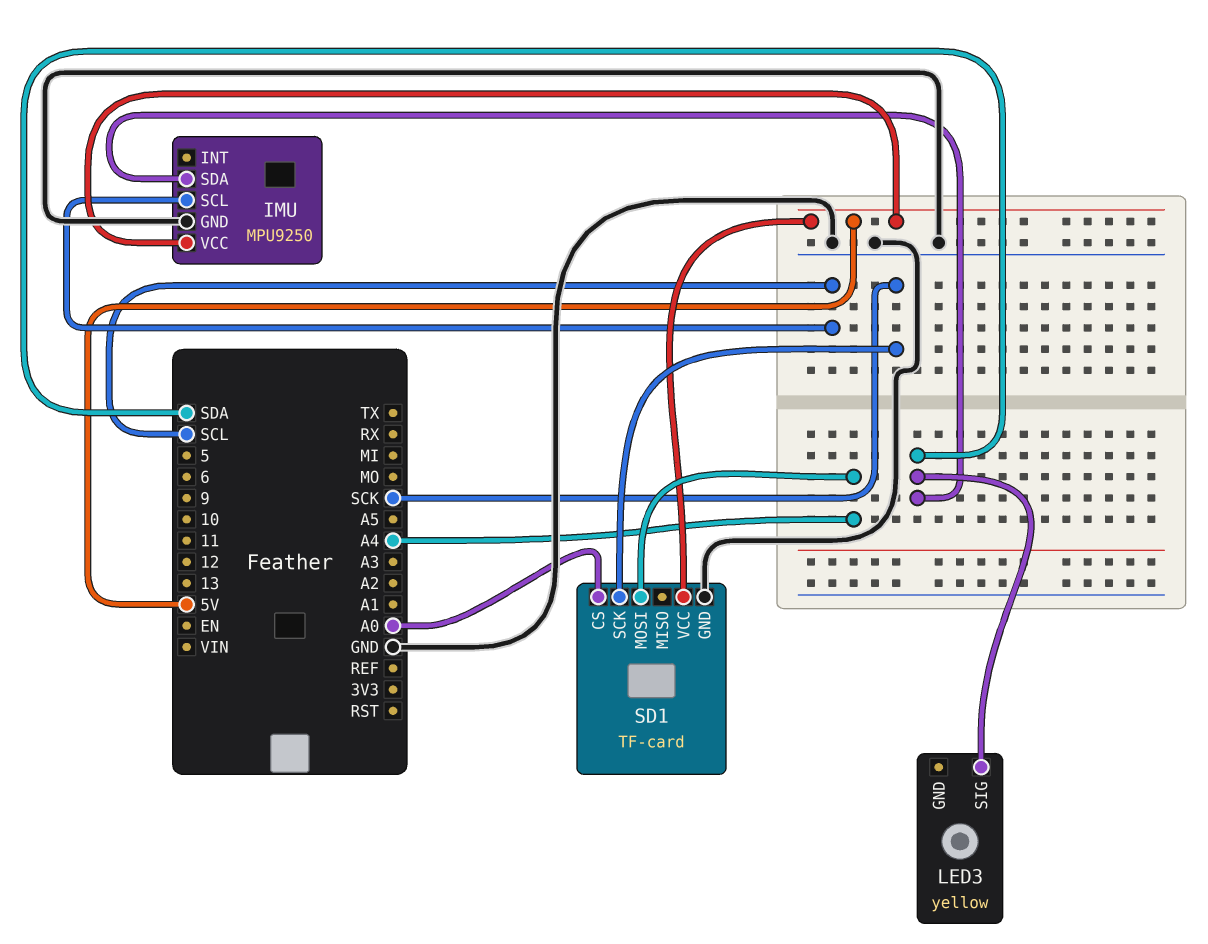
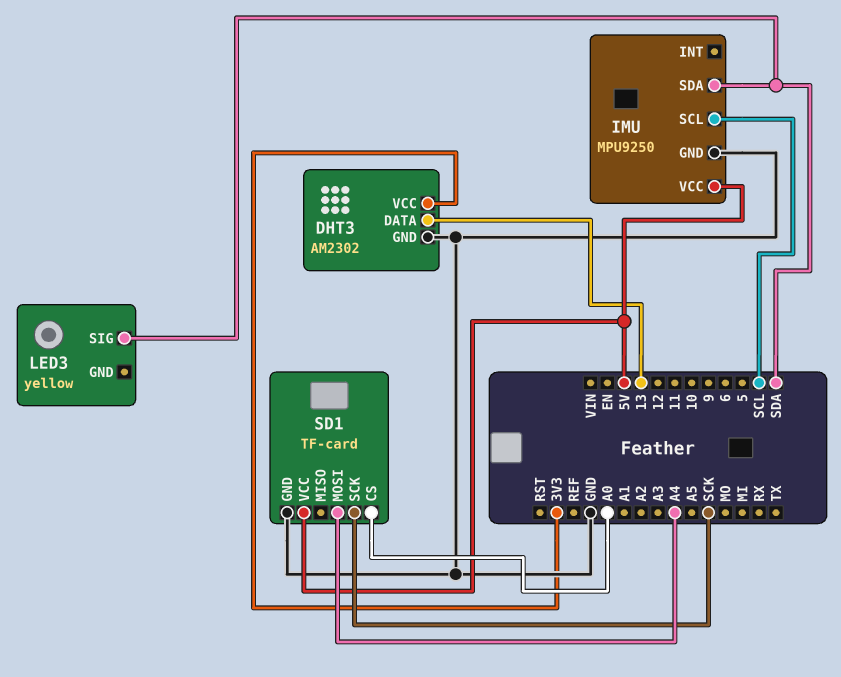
DHT3: none -> AM2302
DHT3 pin DATA: none -> 13
DHT3 pin GND: none -> GND
DHT3 pin VCC: none -> 3V3

